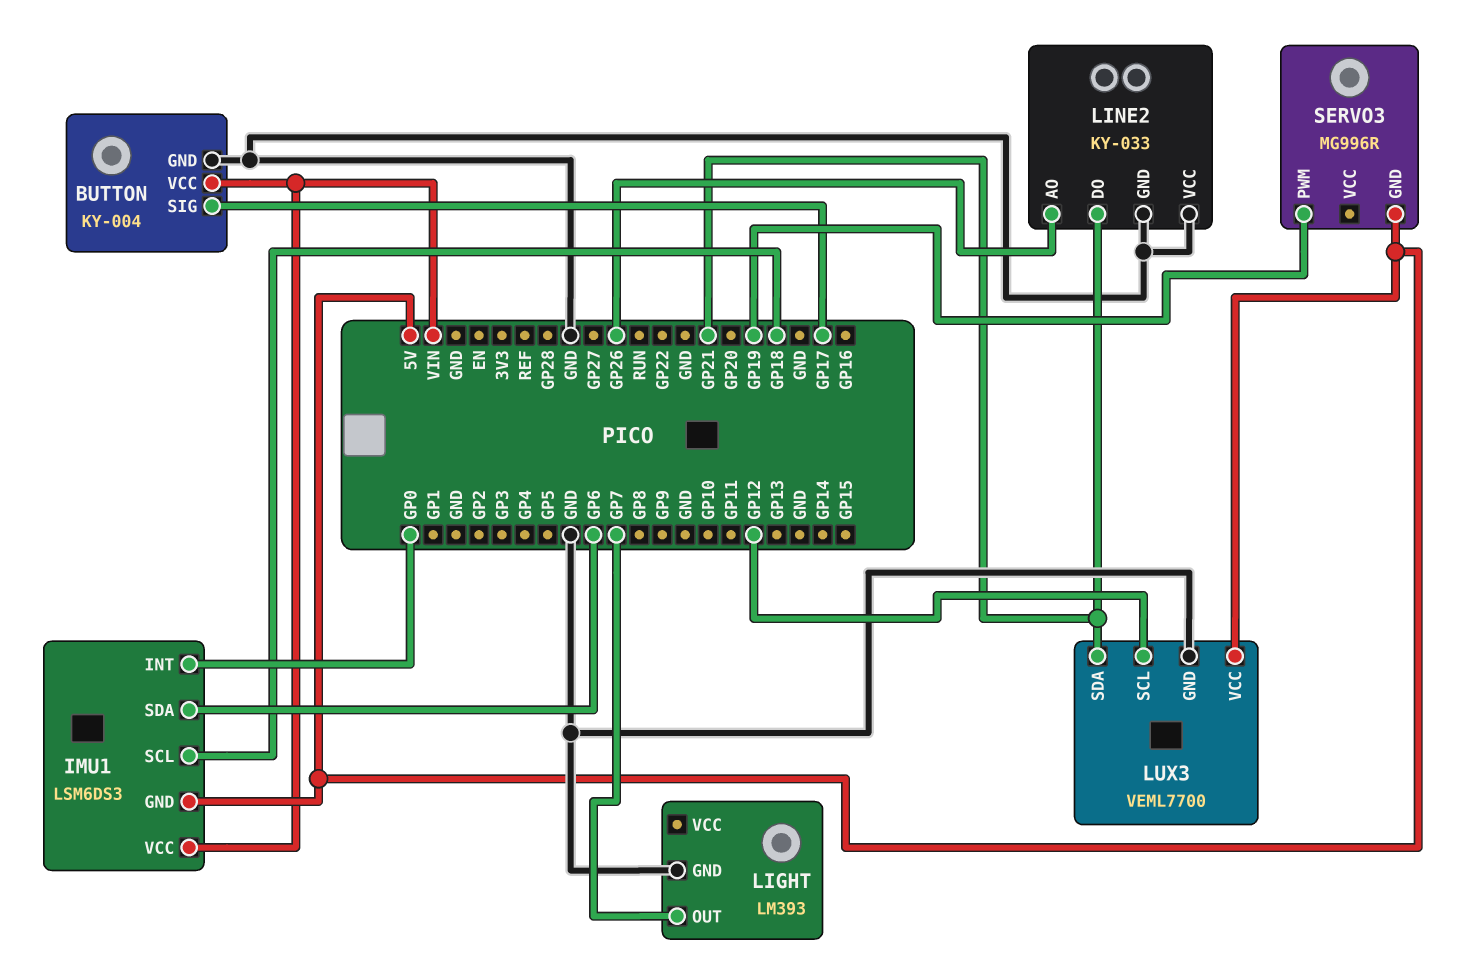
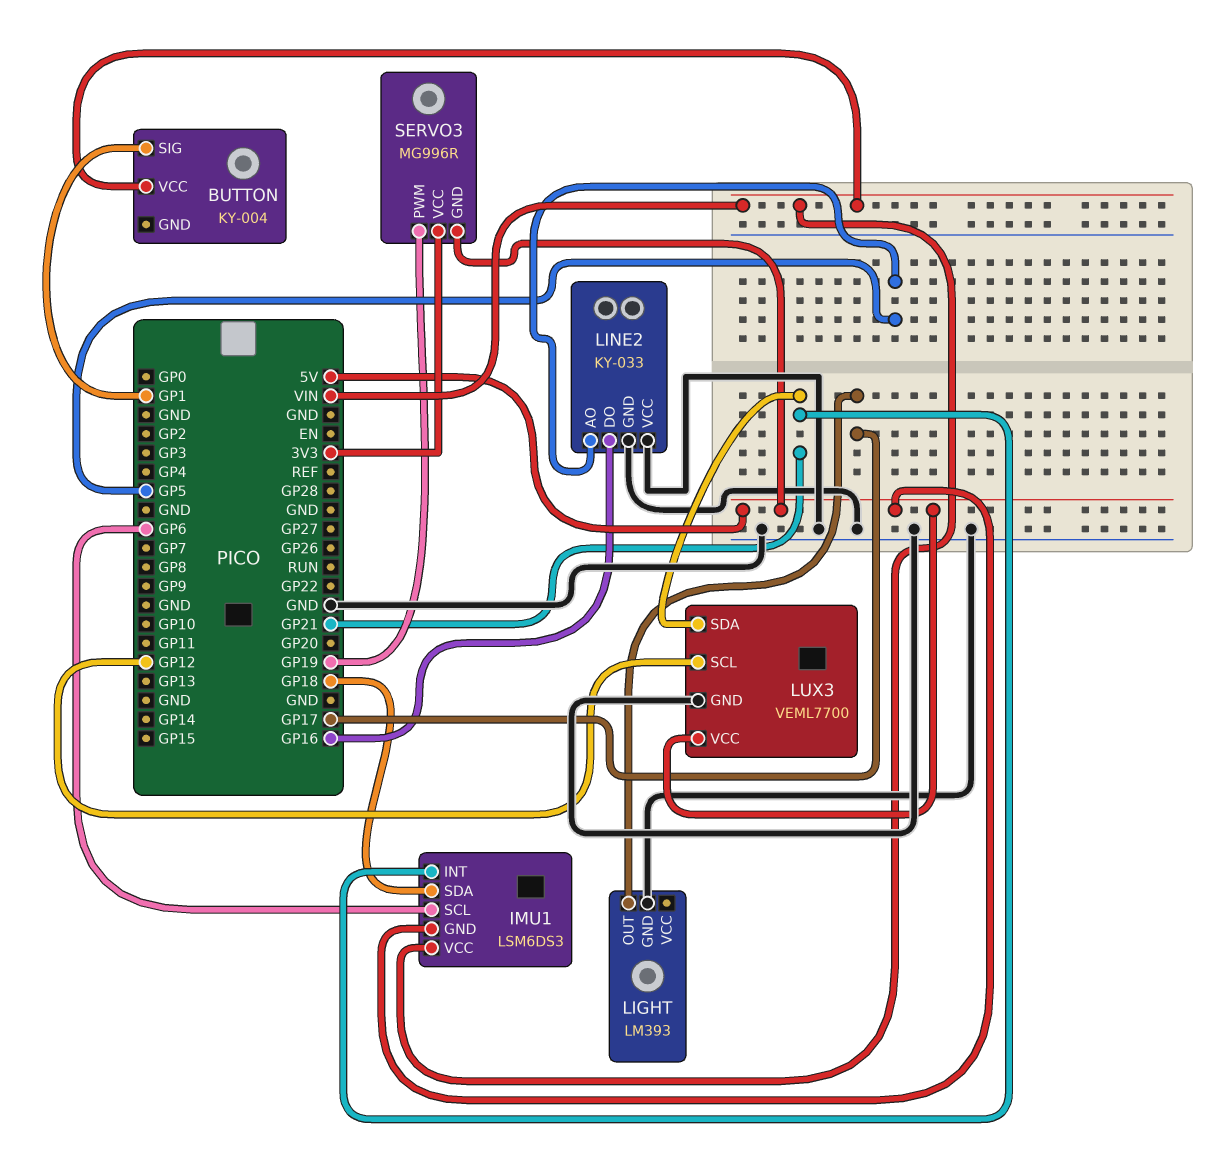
BUTTON pin GND: GND -> none
BUTTON pin SIG: GP17 -> GP1
IMU1 pin INT: GP0 -> GP21
IMU1 pin SCL: GP18 -> GP6
IMU1 pin SDA: GP6 -> GP18
LIGHT pin OUT: GP7 -> GP17
LINE2 pin AO: GP26 -> GP5
LINE2 pin DO: GP21 -> GP16
SERVO3 pin VCC: none -> 3V3

